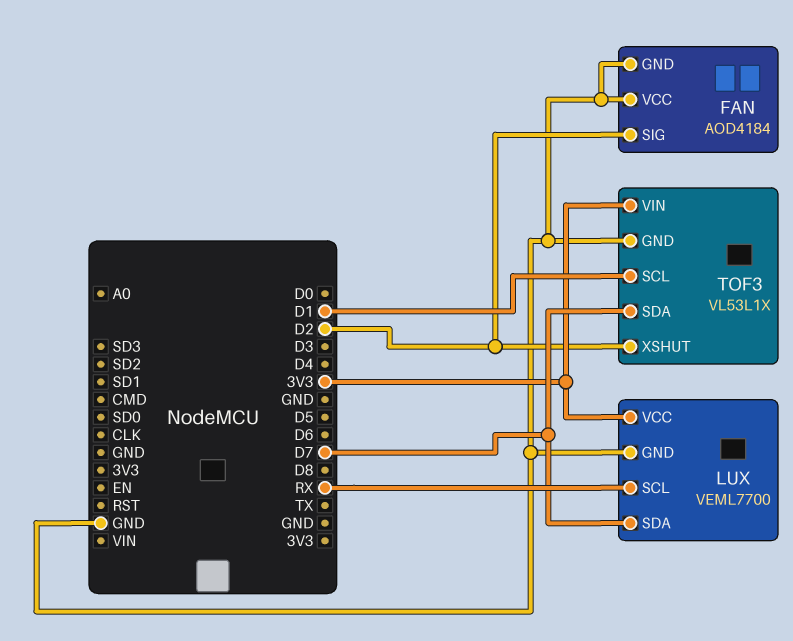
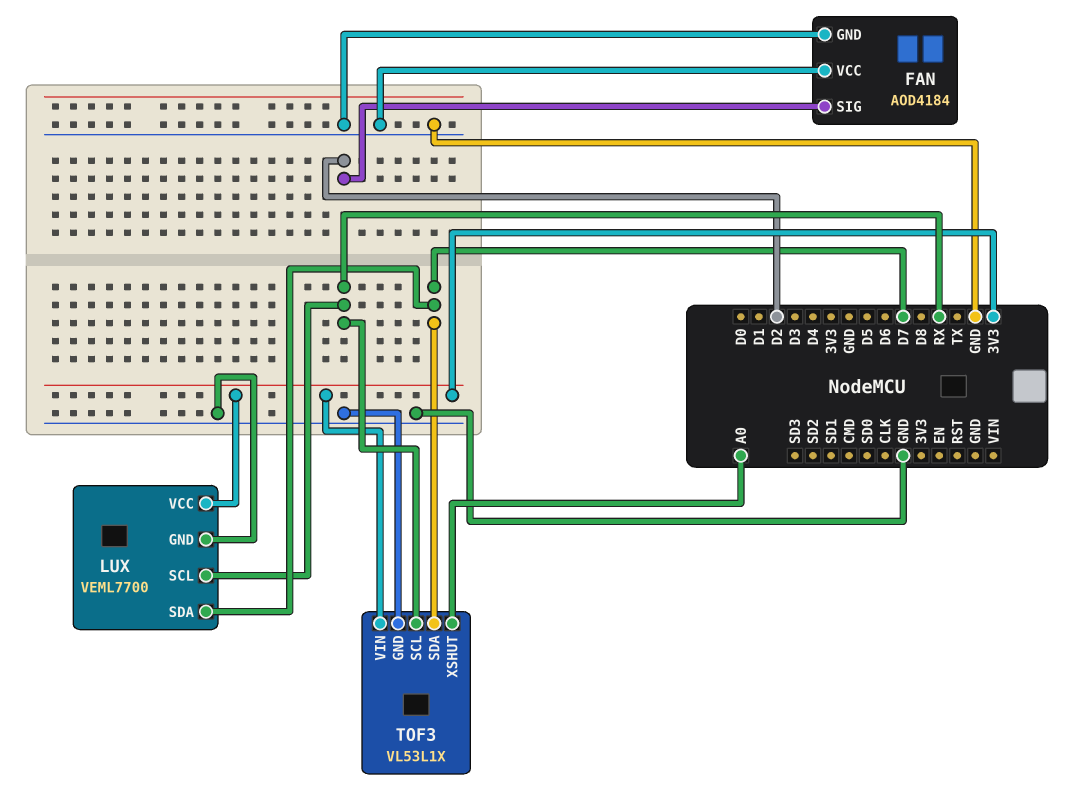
TOF3 pin SCL: D1 -> RX
TOF3 pin XSHUT: D2 -> A0

